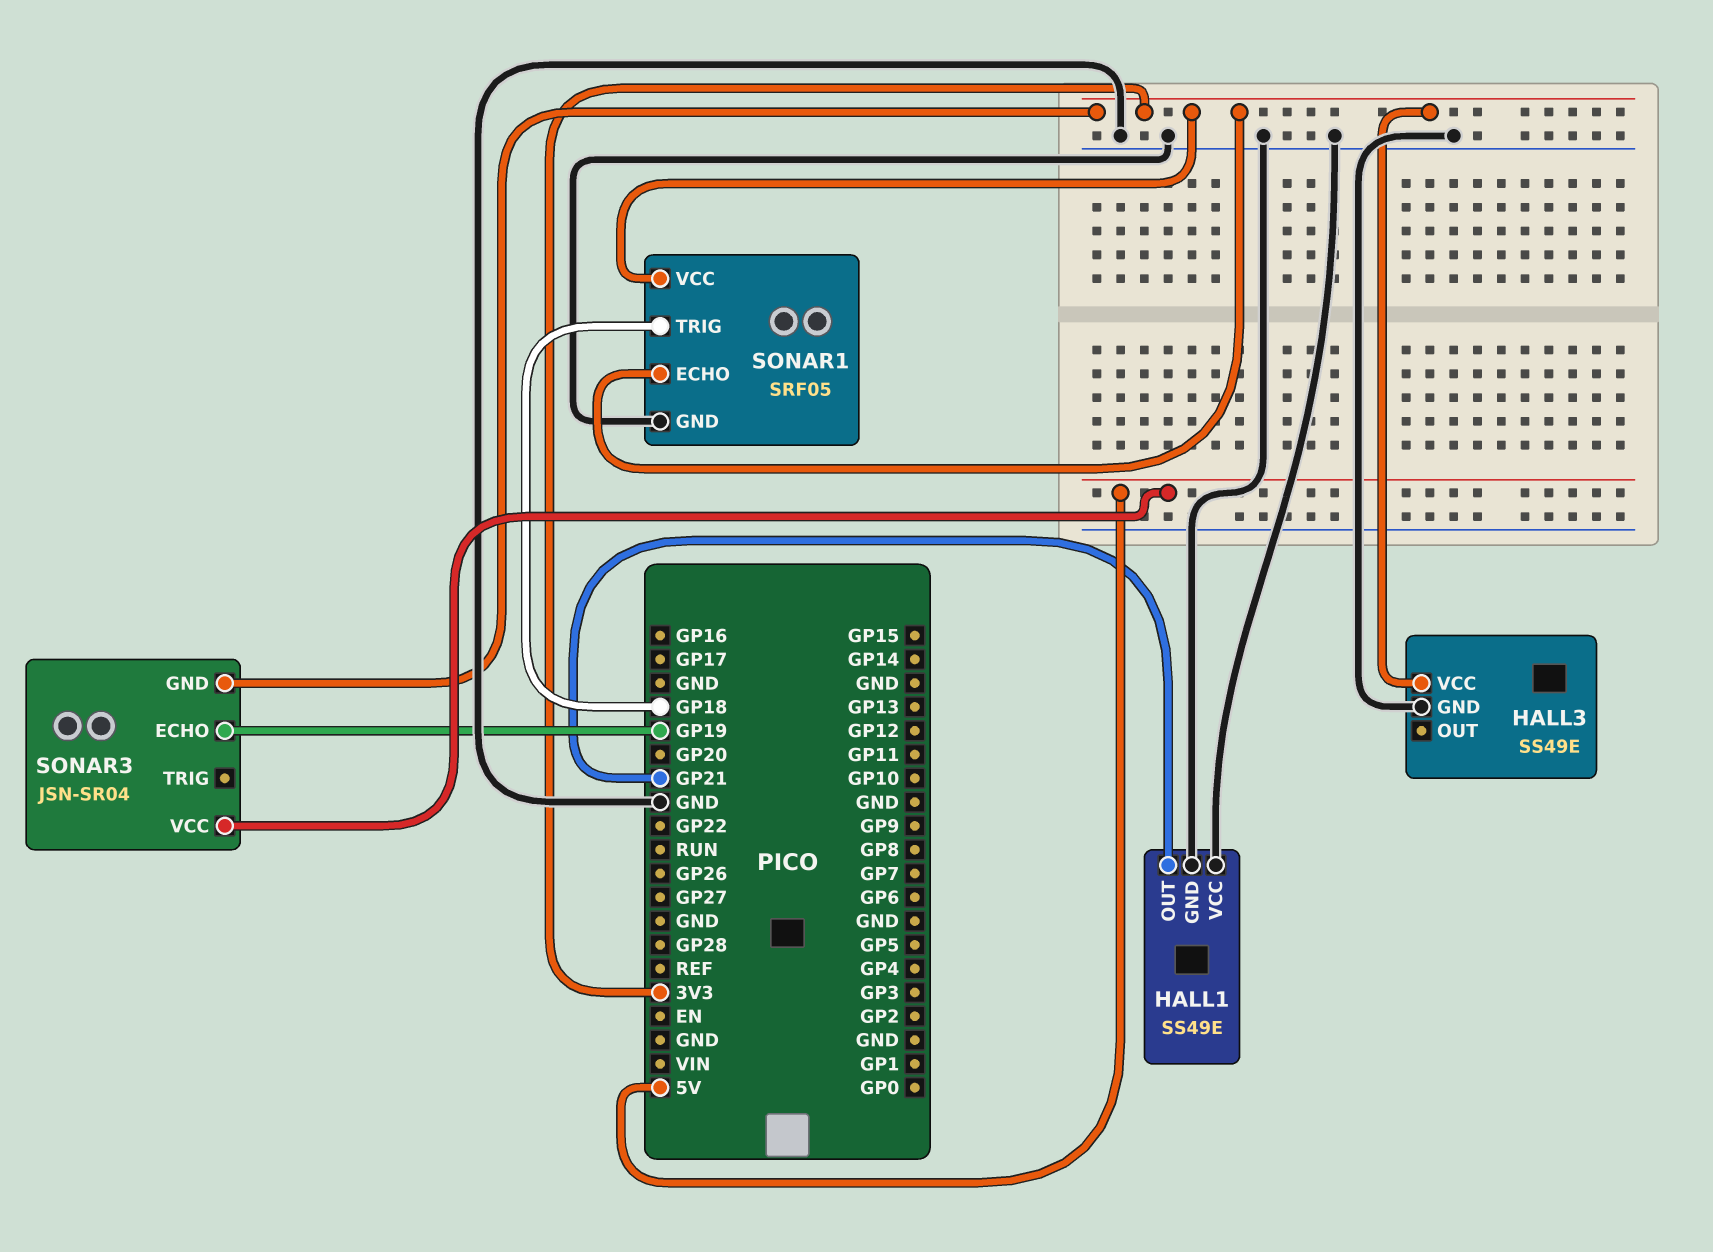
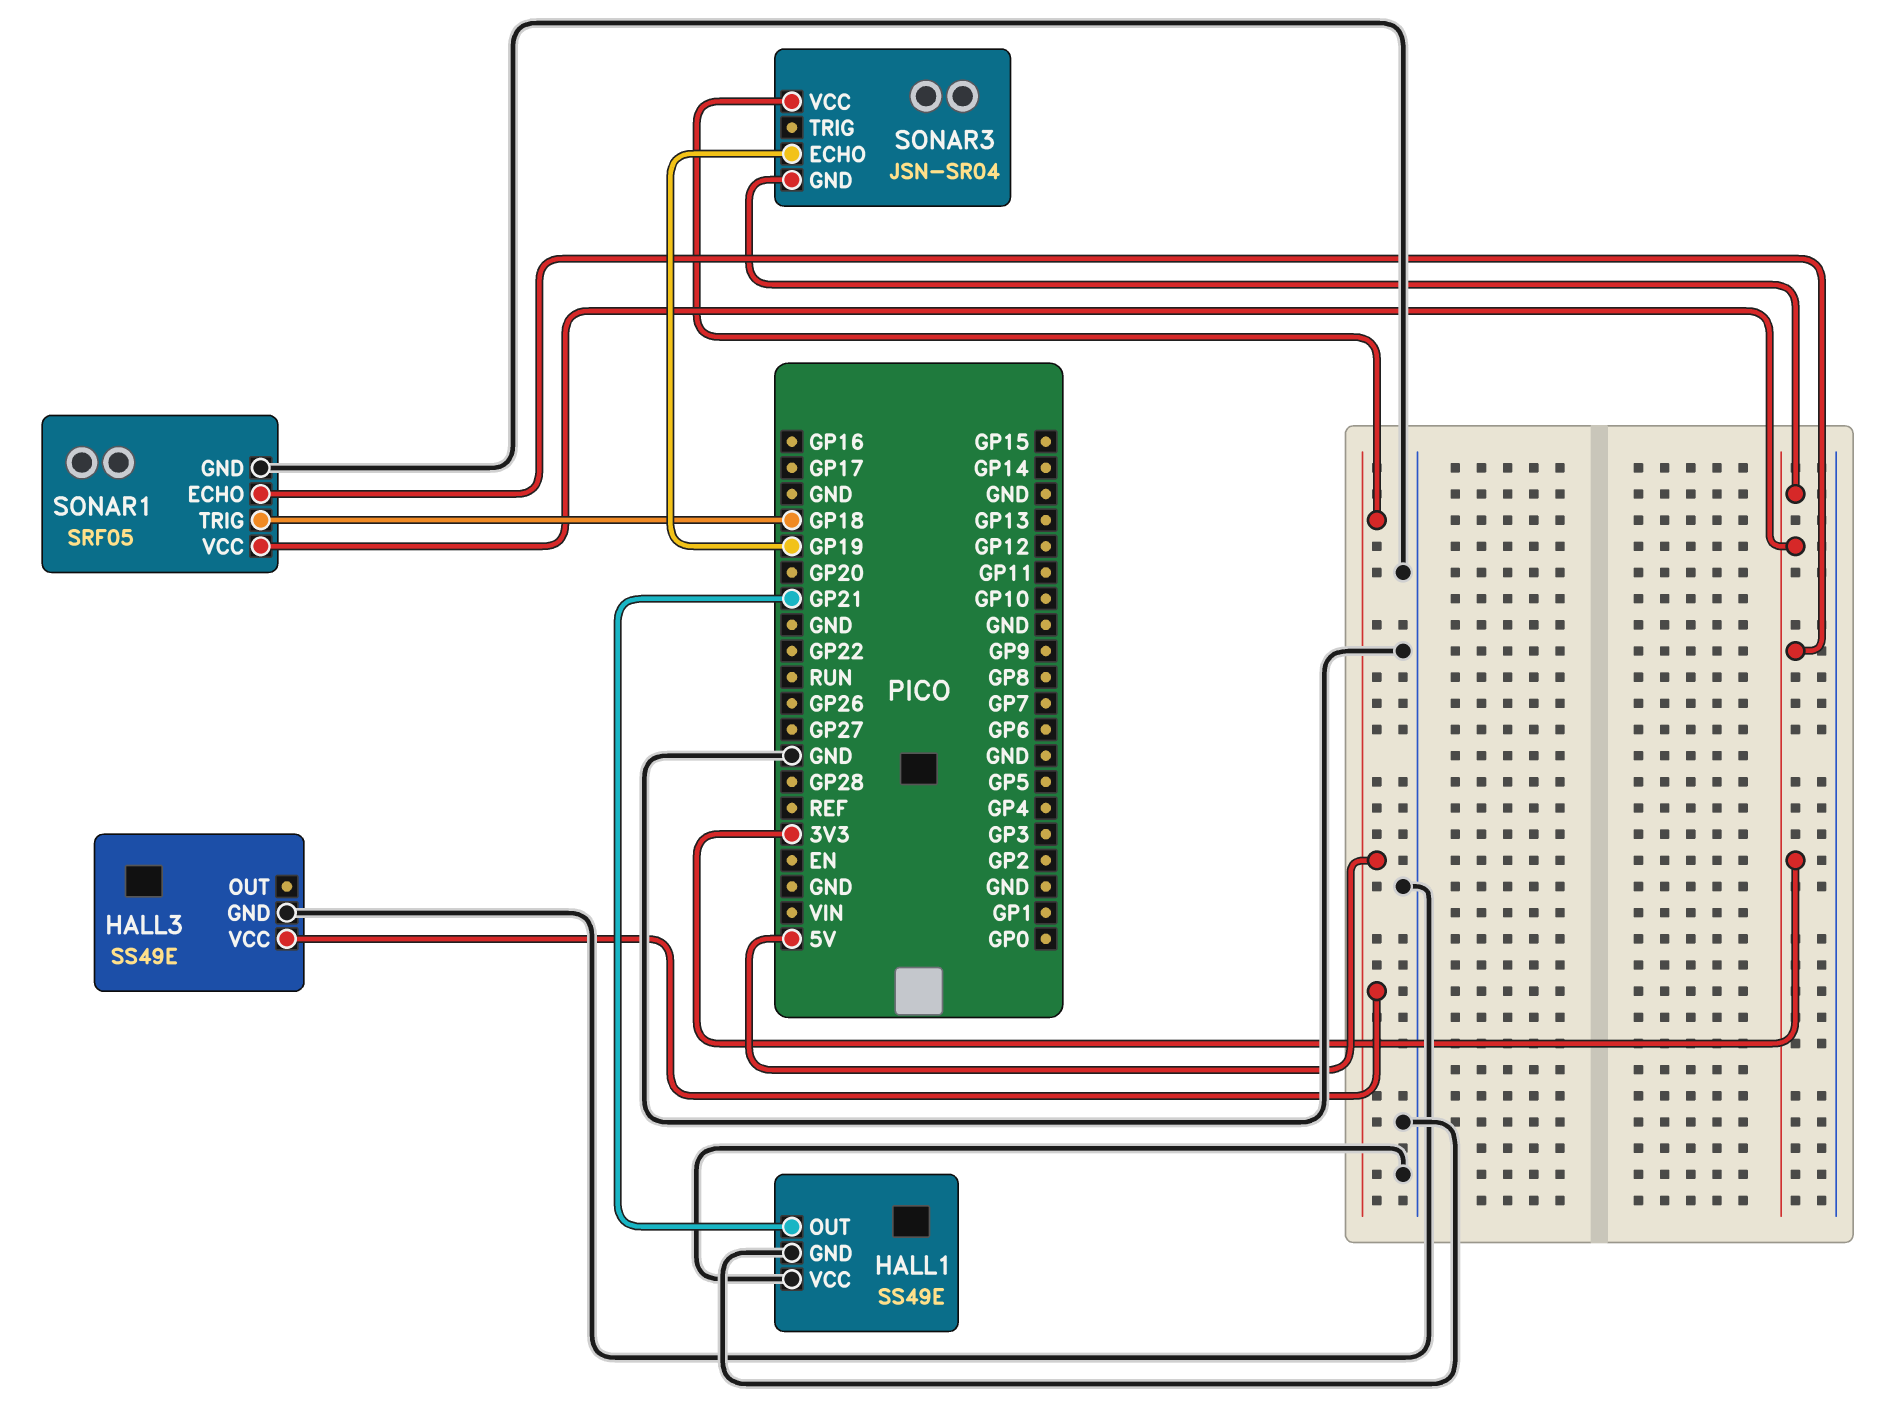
HALL3 pin VCC: 3V3 -> 5V

